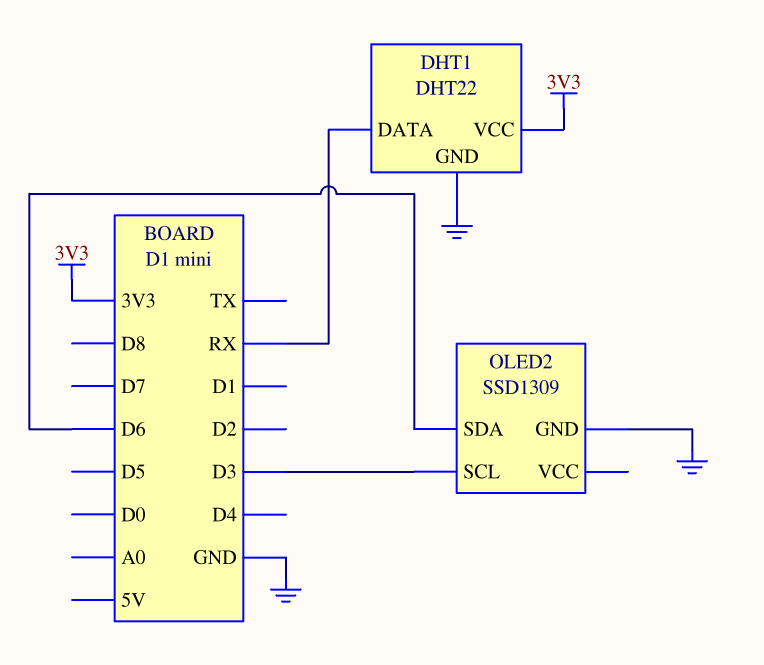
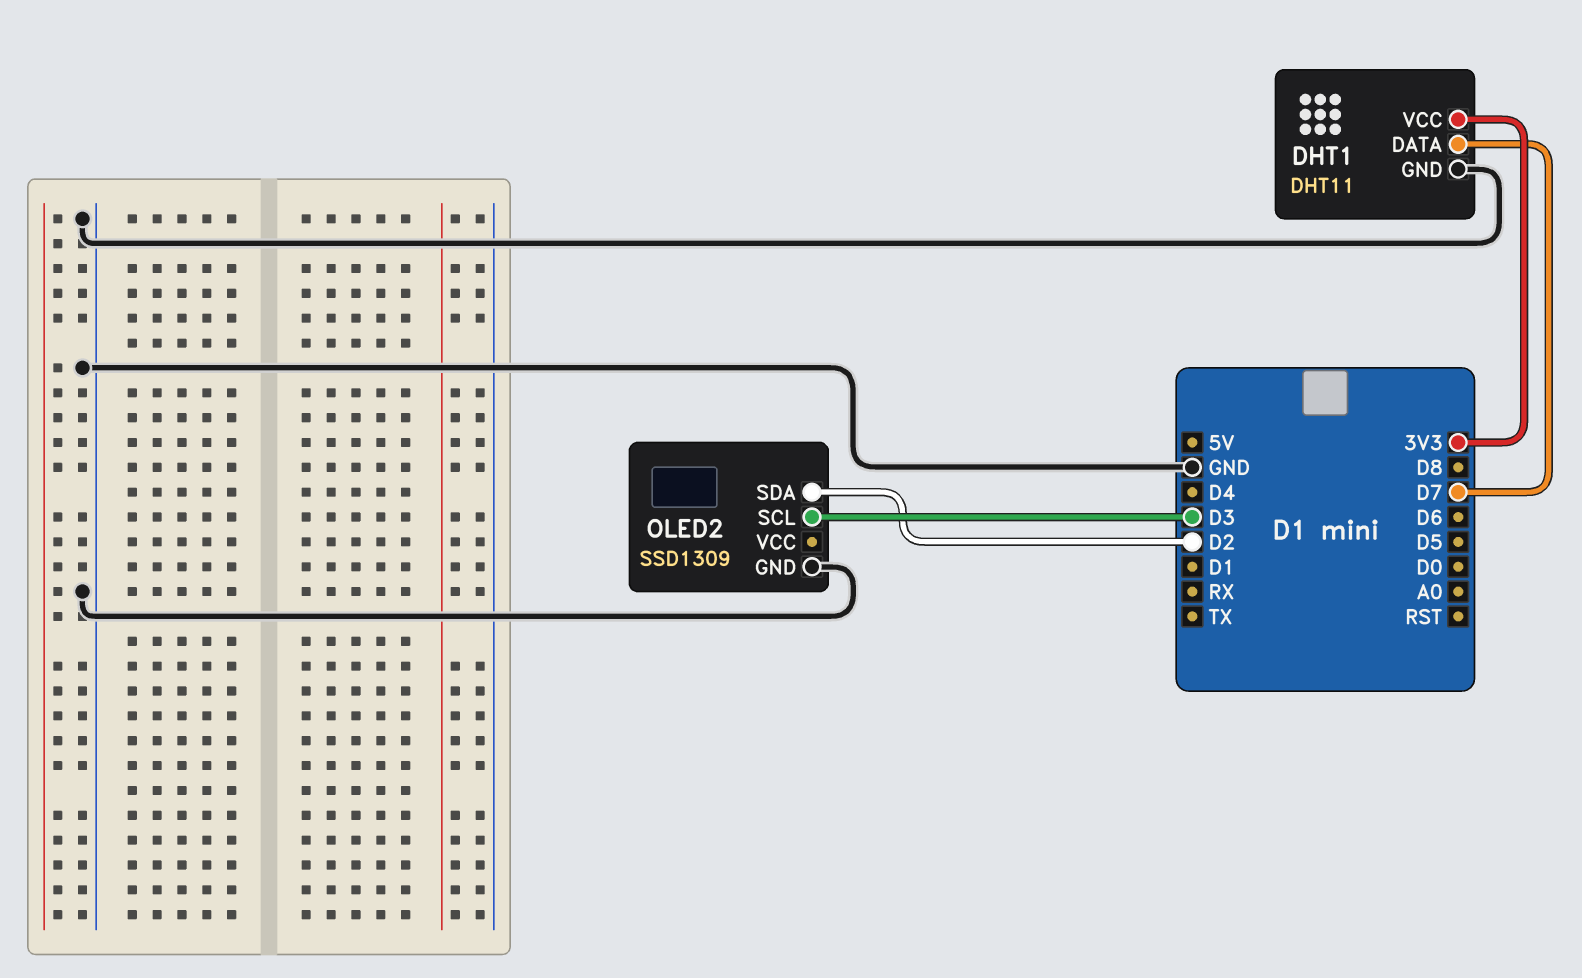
DHT1: DHT22 -> DHT11
DHT1 pin DATA: RX -> D7
OLED2 pin SDA: D6 -> D2

